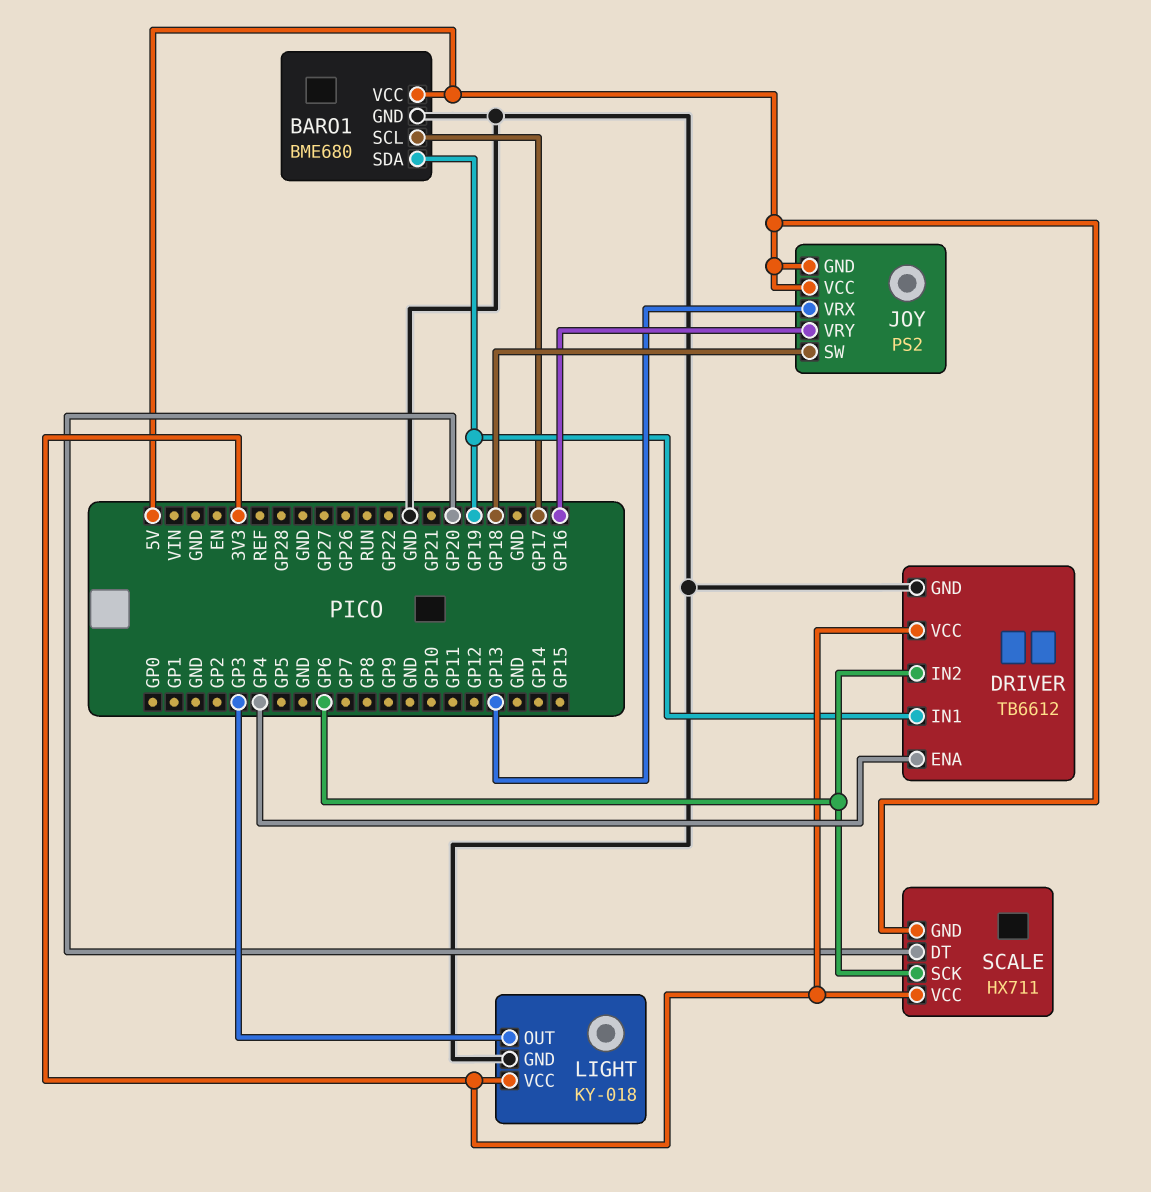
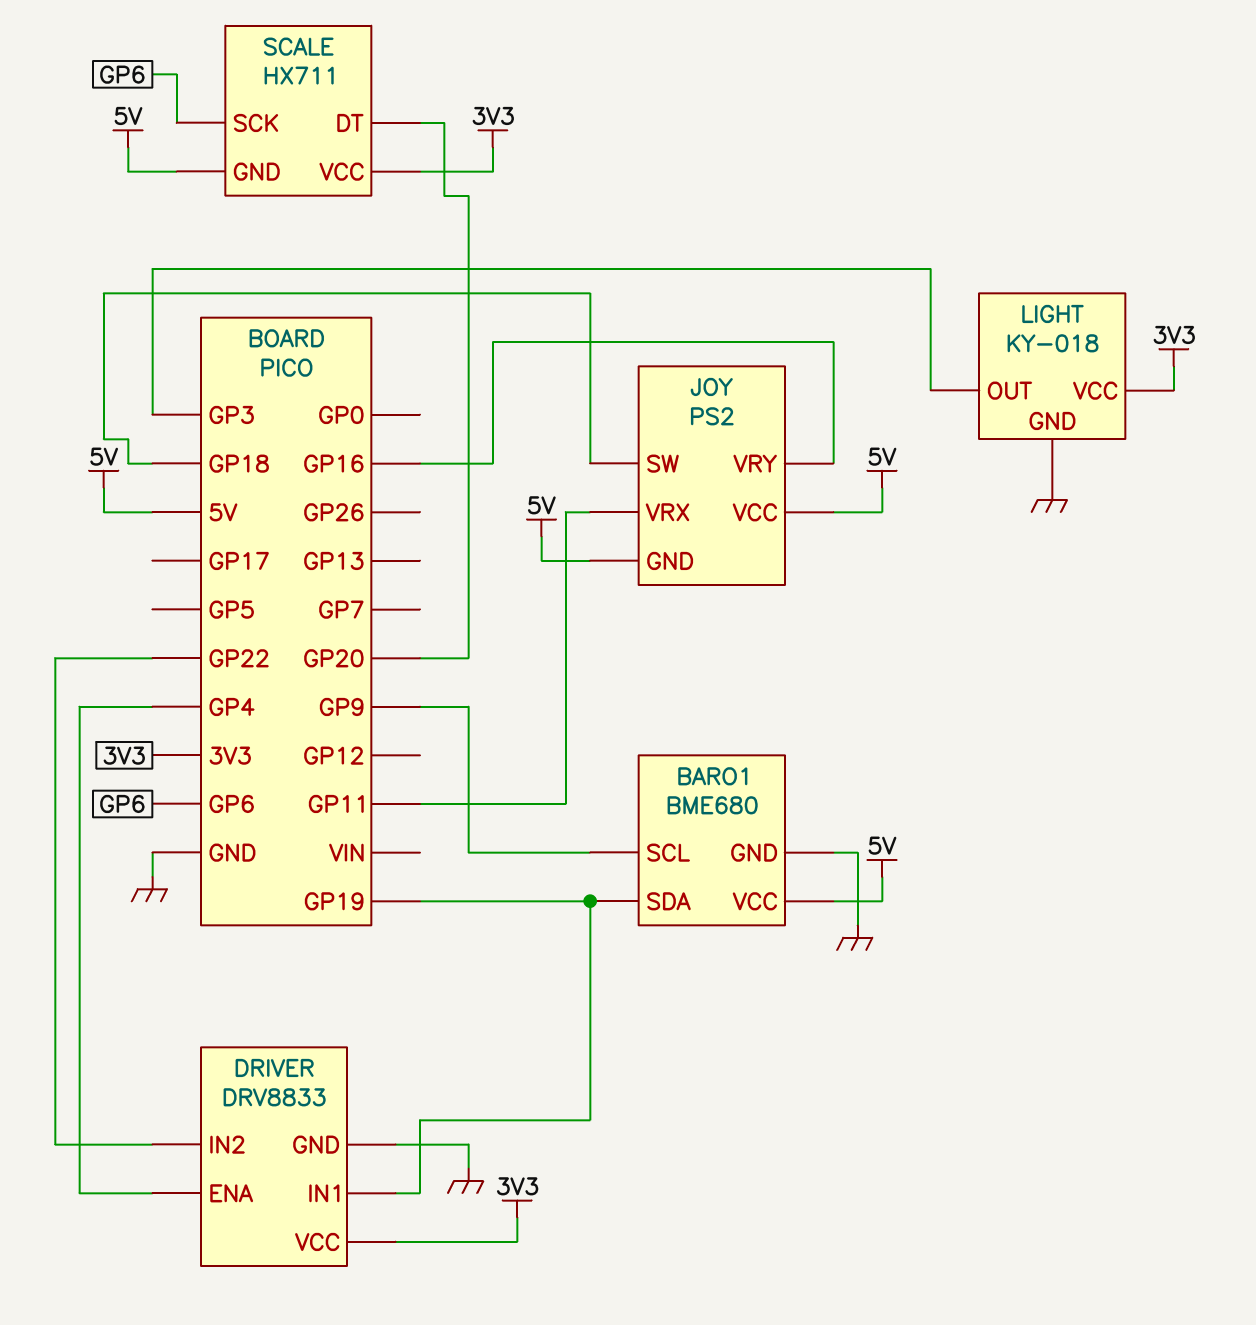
BARO1 pin SCL: GP17 -> GP9
DRIVER: TB6612 -> DRV8833
DRIVER pin IN2: GP6 -> GP22
JOY pin VRX: GP13 -> GP11

